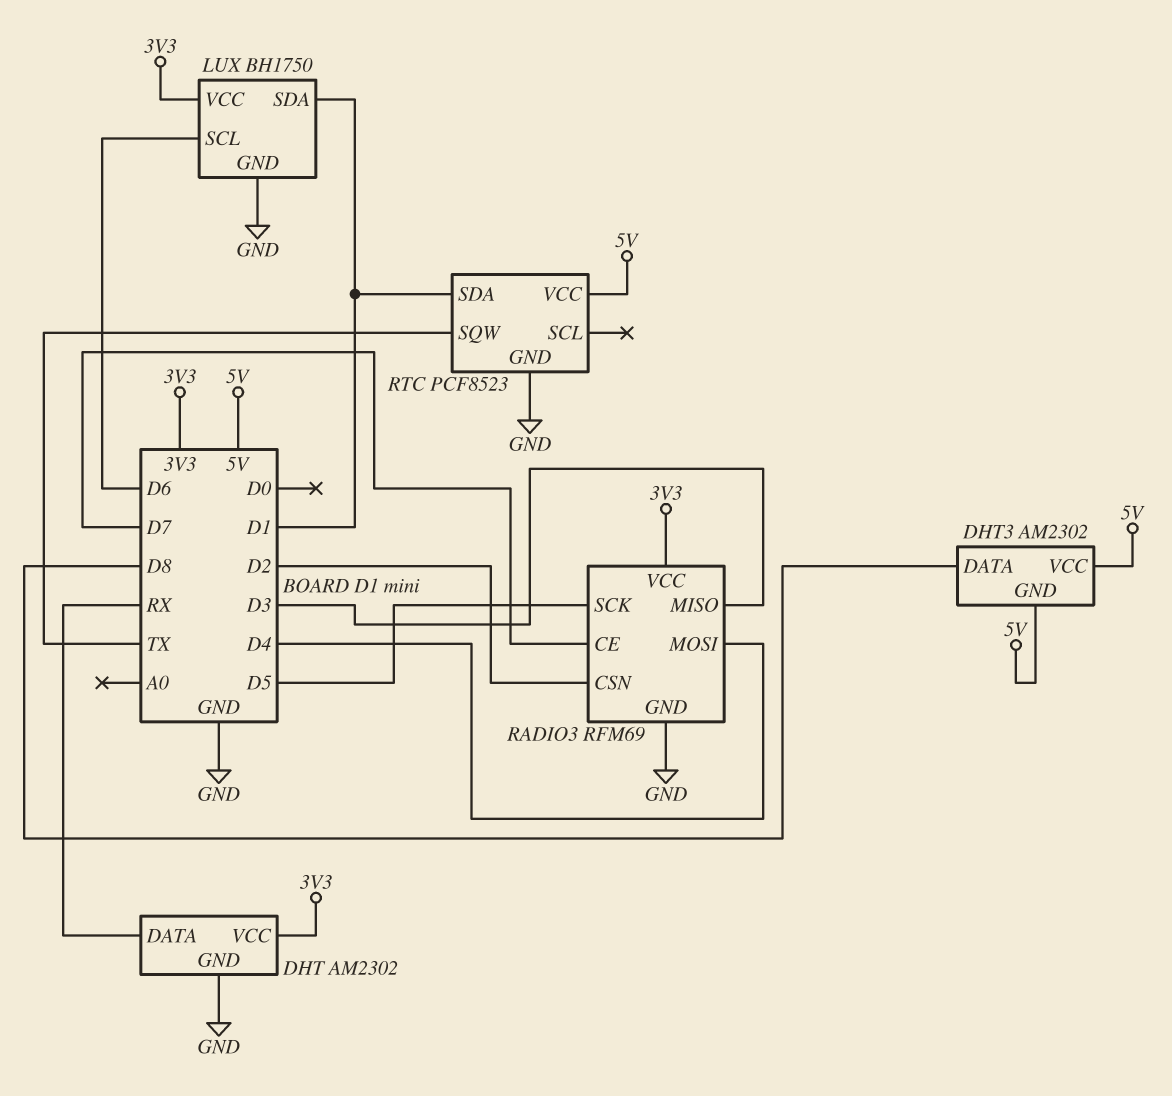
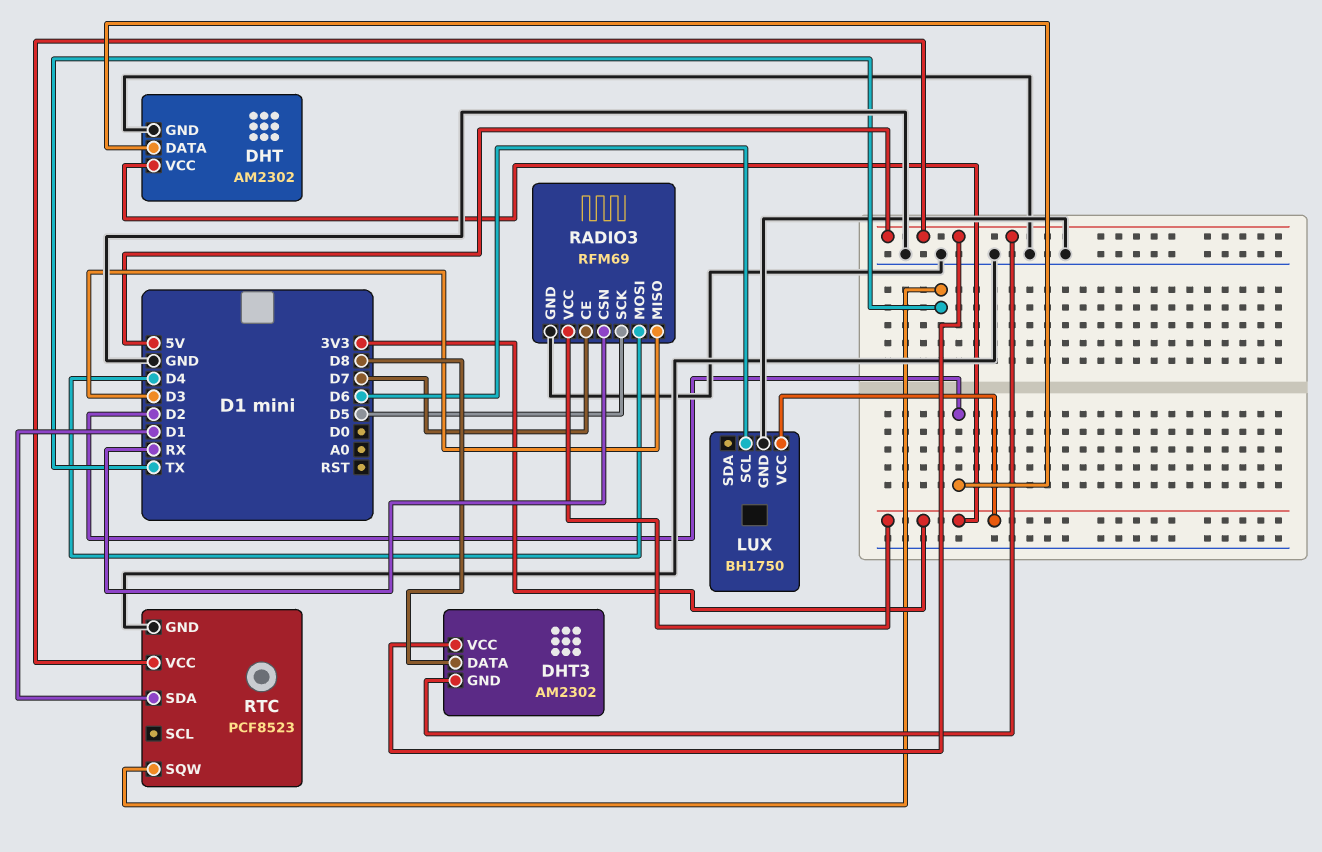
DHT pin DATA: RX -> D2
LUX pin SDA: D1 -> none
RADIO3 pin CSN: D2 -> RX

